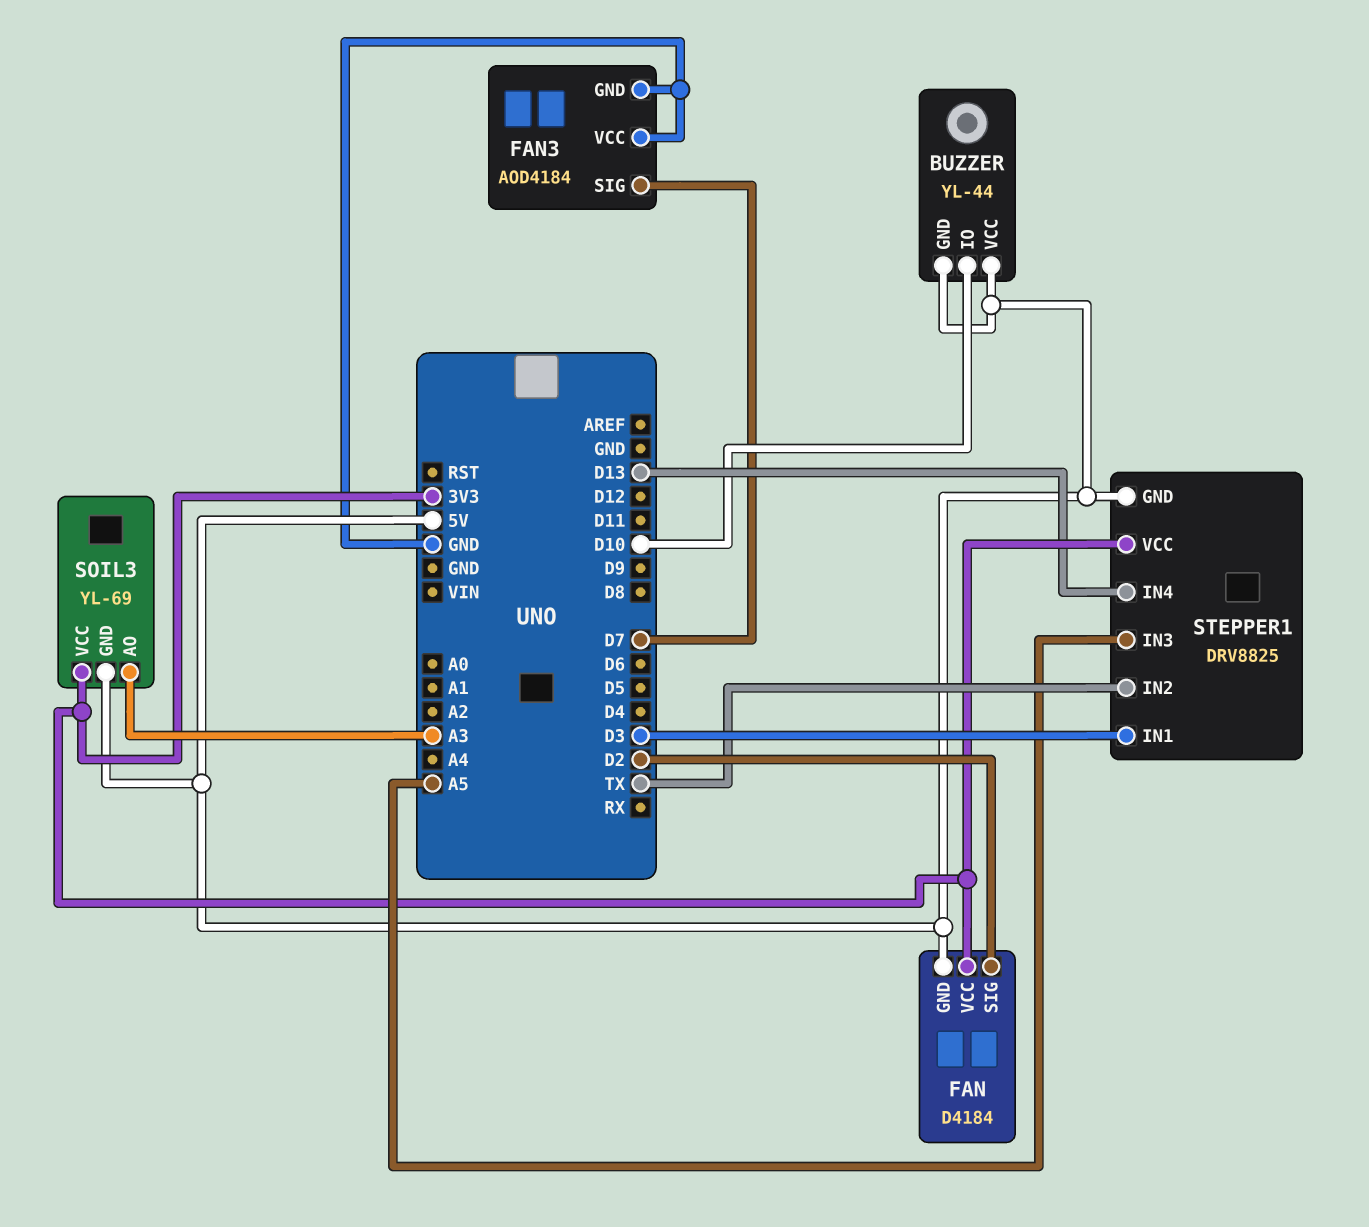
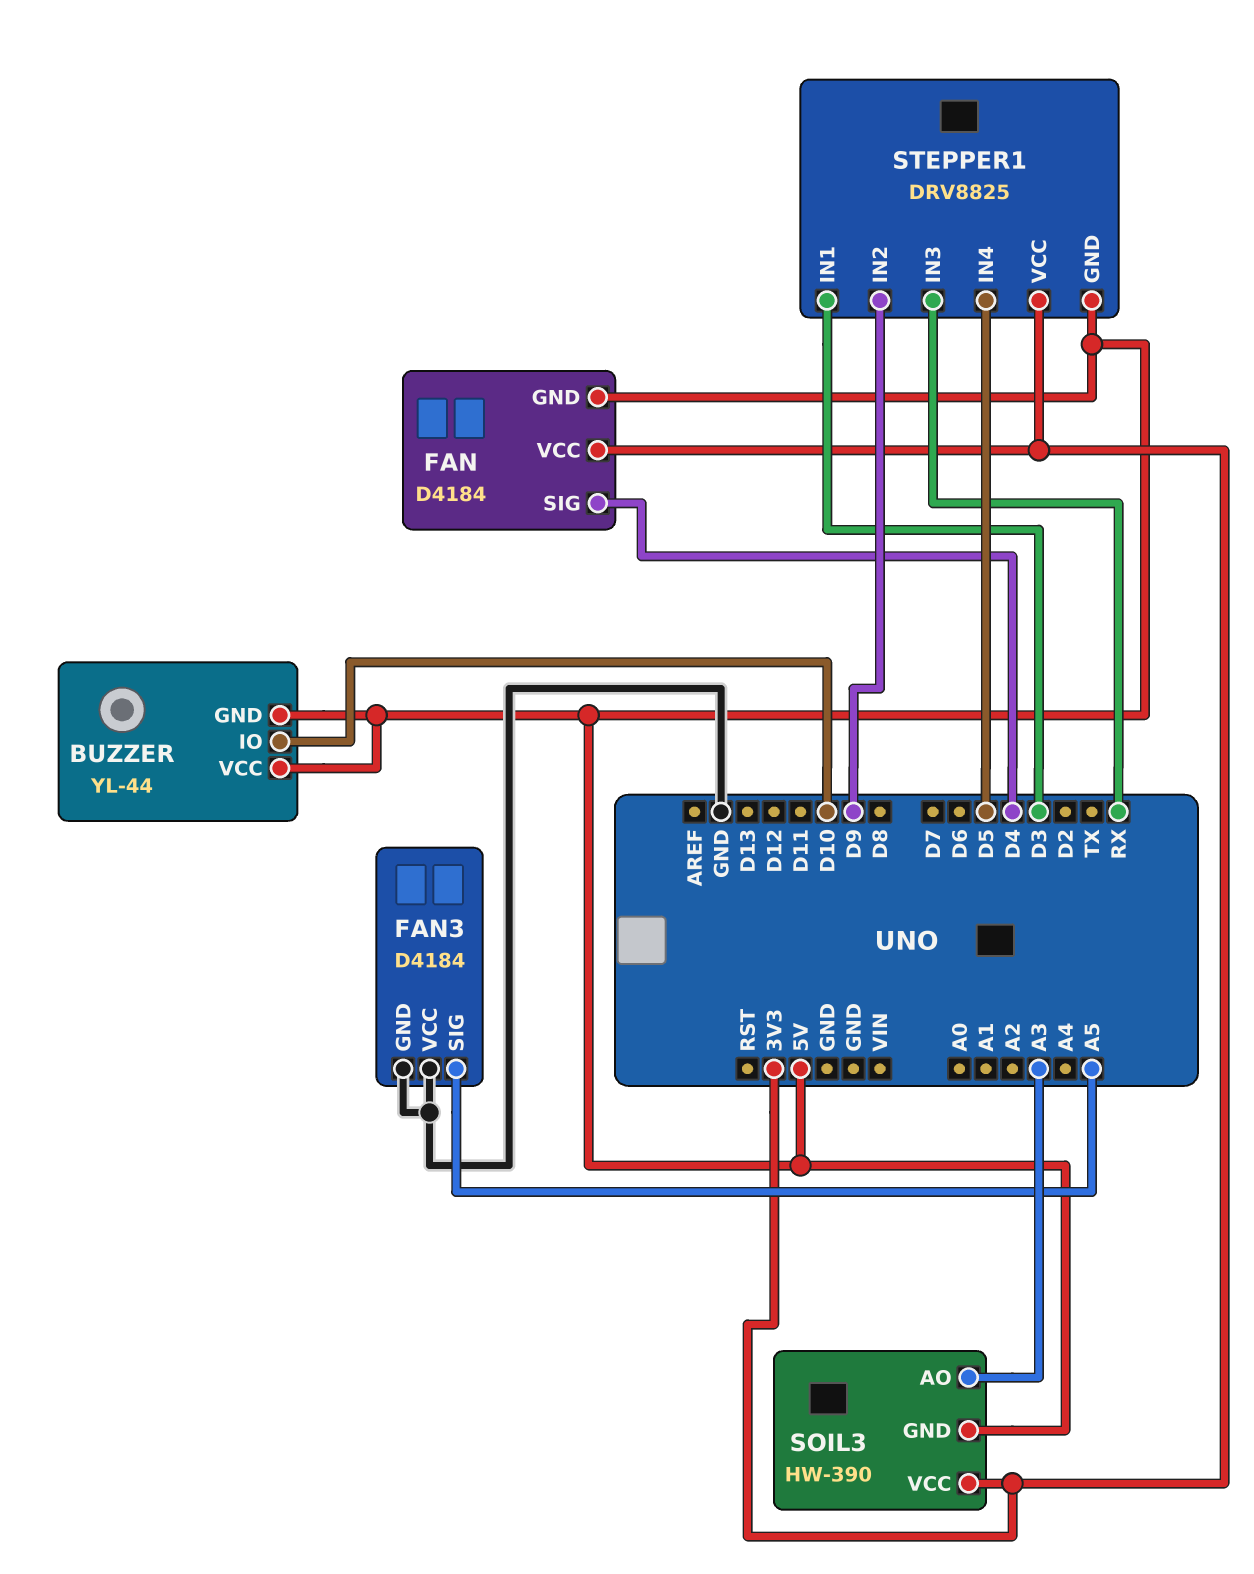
FAN pin SIG: D2 -> D4
FAN3: AOD4184 -> D4184
FAN3 pin SIG: D7 -> A5
SOIL3: YL-69 -> HW-390
STEPPER1 pin IN2: TX -> D9
STEPPER1 pin IN3: A5 -> RX
STEPPER1 pin IN4: D13 -> D5

